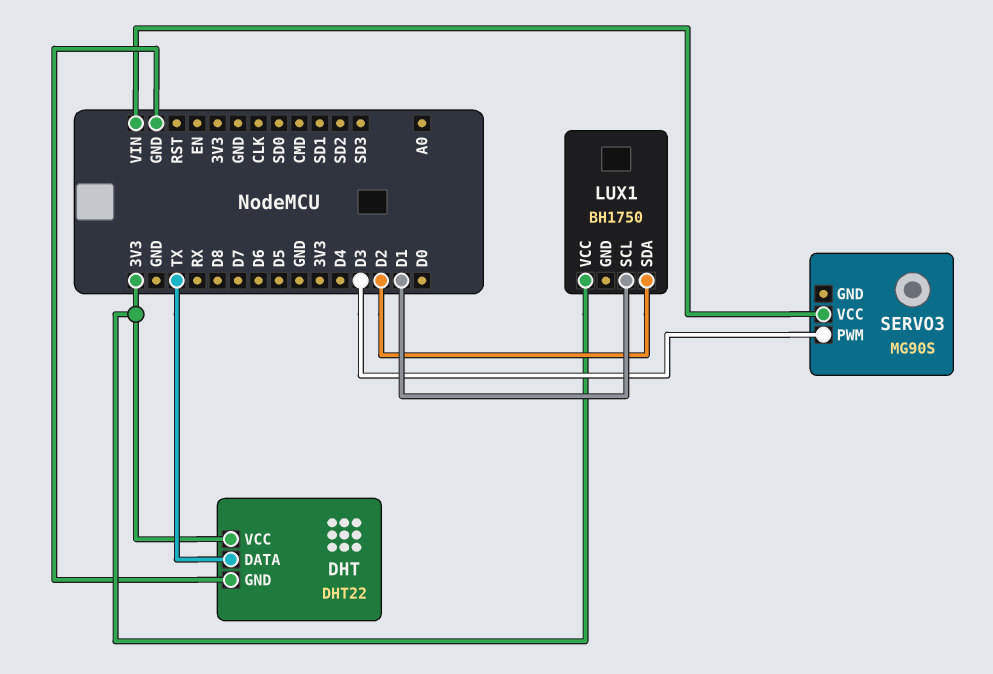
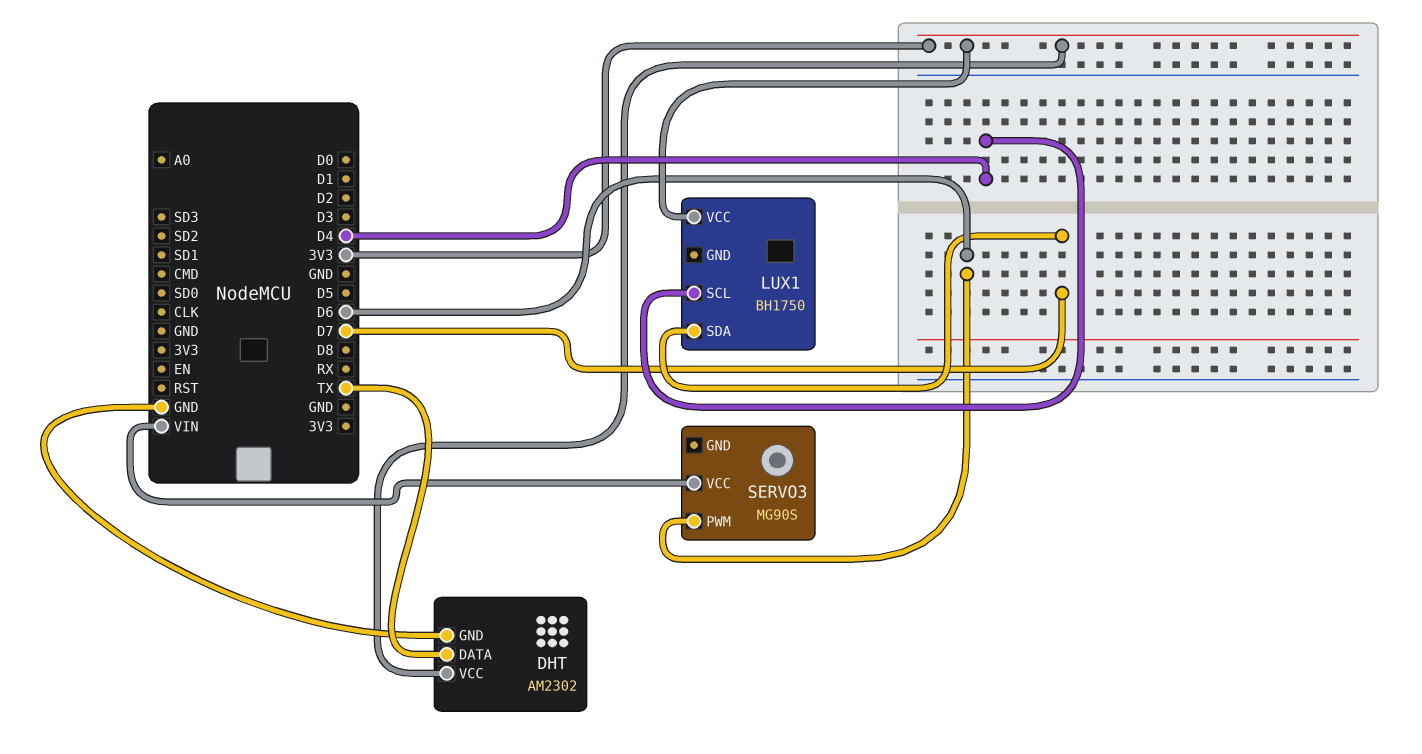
DHT: DHT22 -> AM2302
LUX1 pin SCL: D1 -> D4
LUX1 pin SDA: D2 -> D7
SERVO3 pin PWM: D3 -> D6

